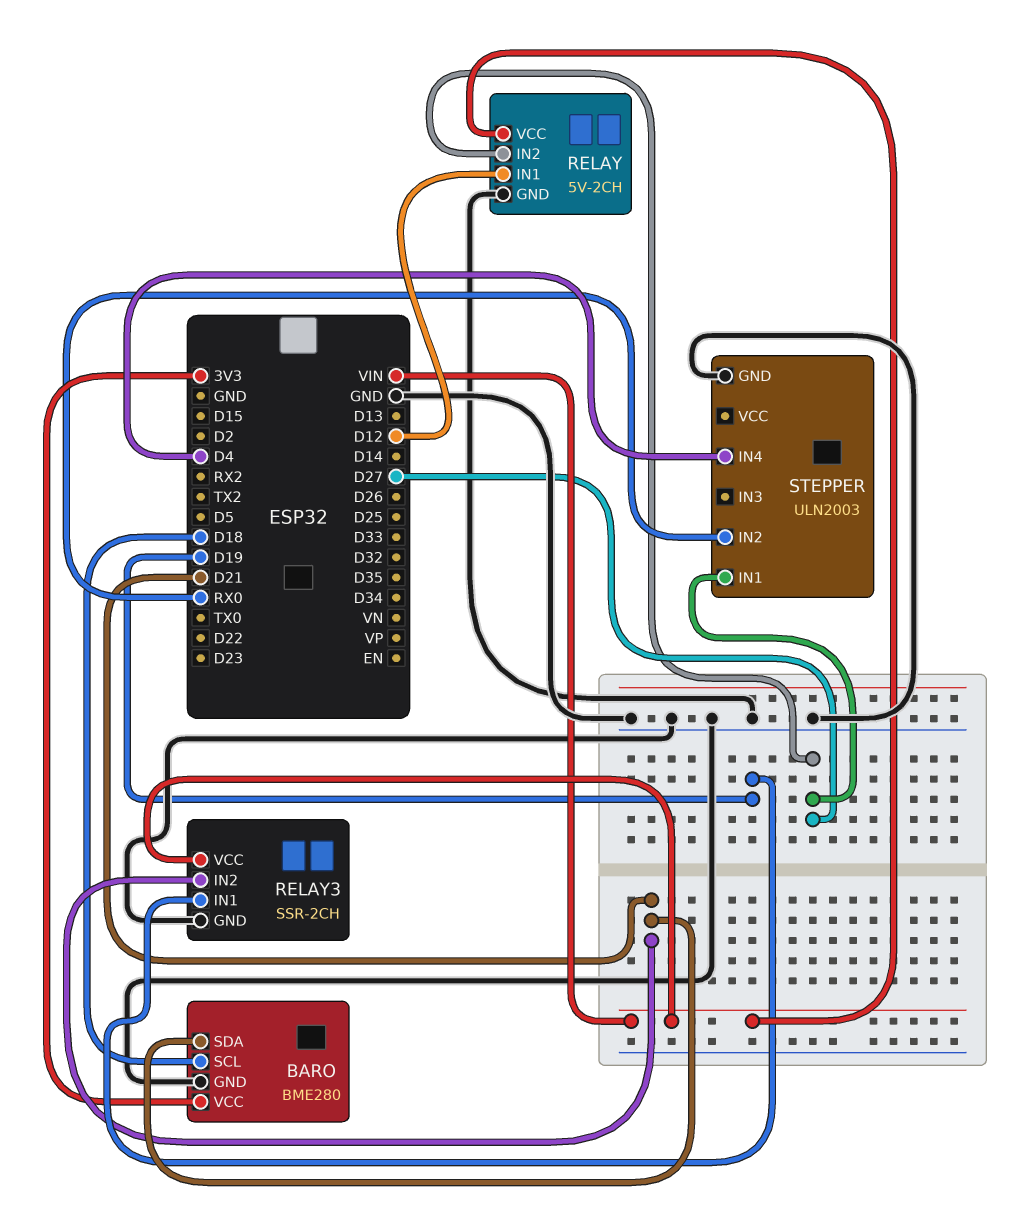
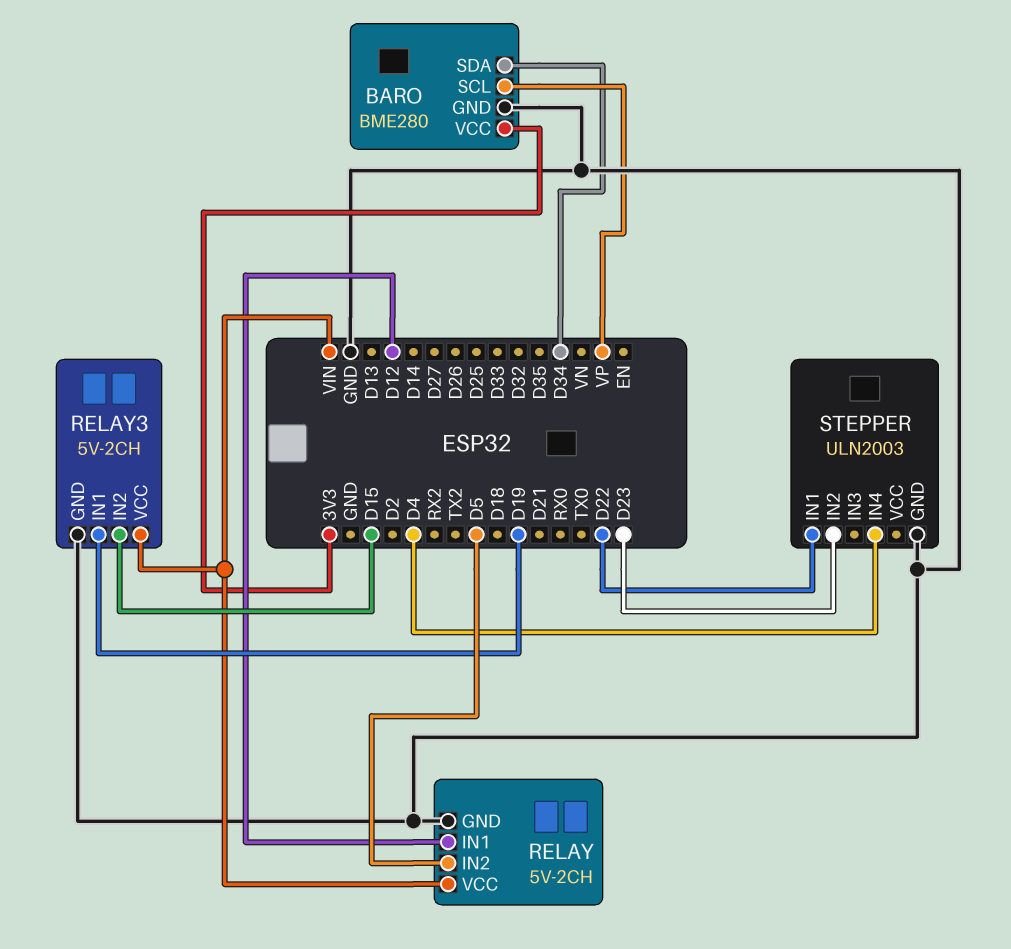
BARO pin SCL: D18 -> VP
BARO pin SDA: D21 -> D34
RELAY pin IN2: D27 -> D5
RELAY3: SSR-2CH -> 5V-2CH
RELAY3 pin IN2: D21 -> D15
STEPPER pin IN1: D27 -> D22
STEPPER pin IN2: RX0 -> D23

